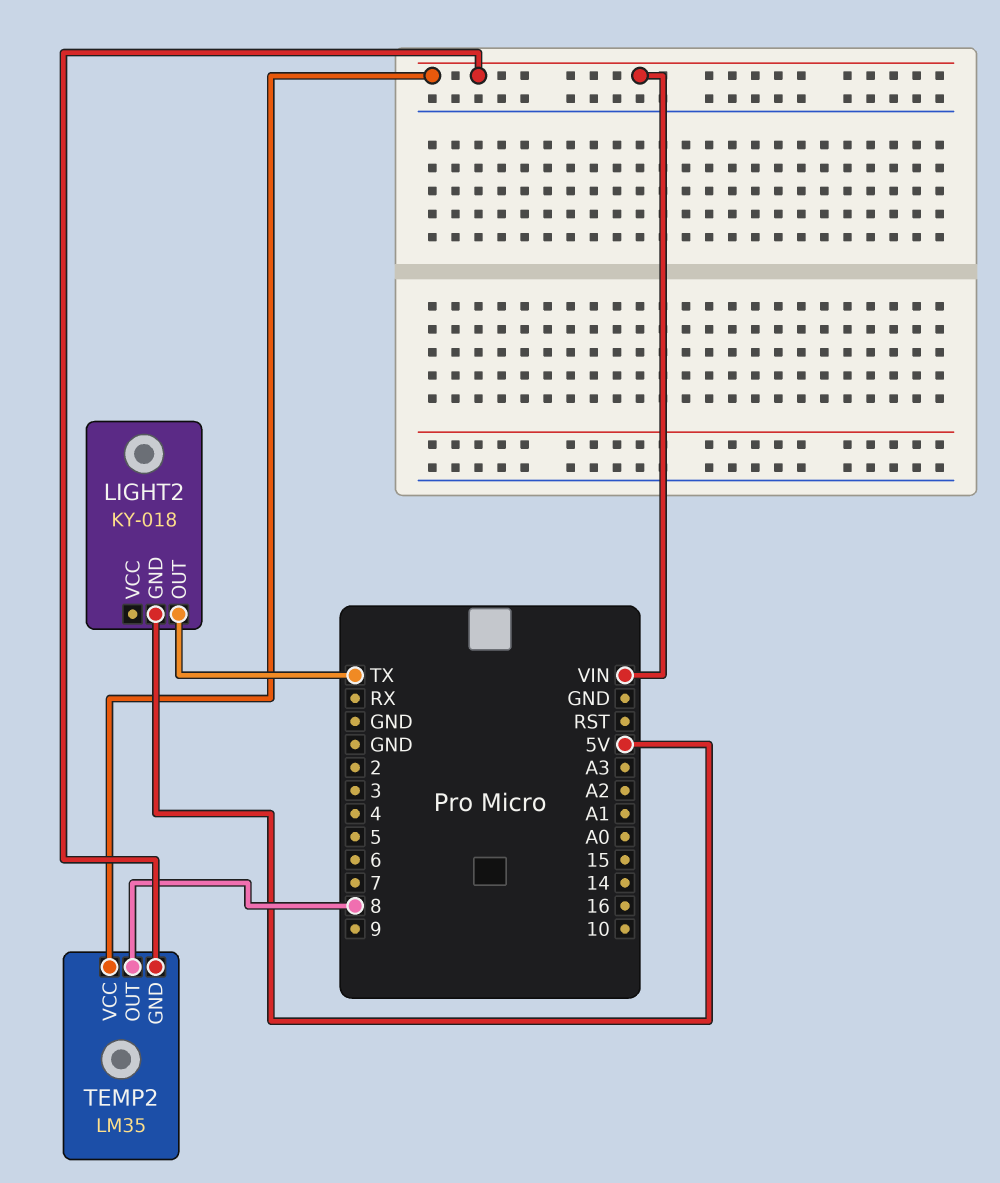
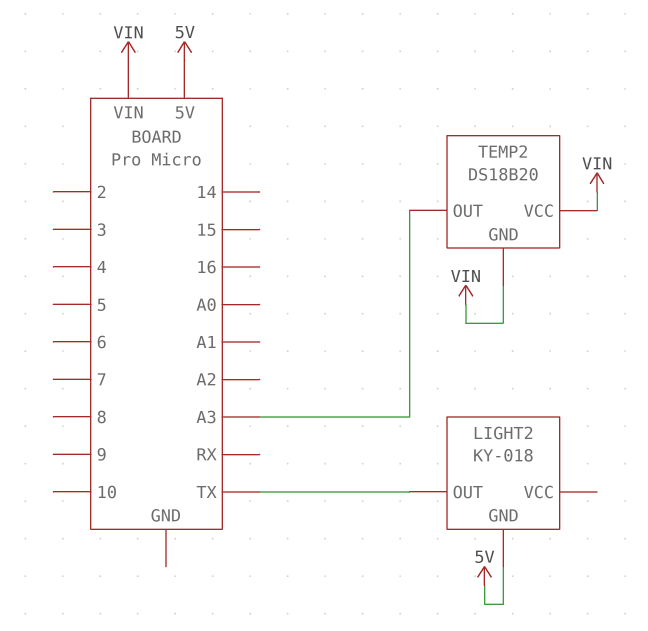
TEMP2: LM35 -> DS18B20
TEMP2 pin OUT: 8 -> A3

